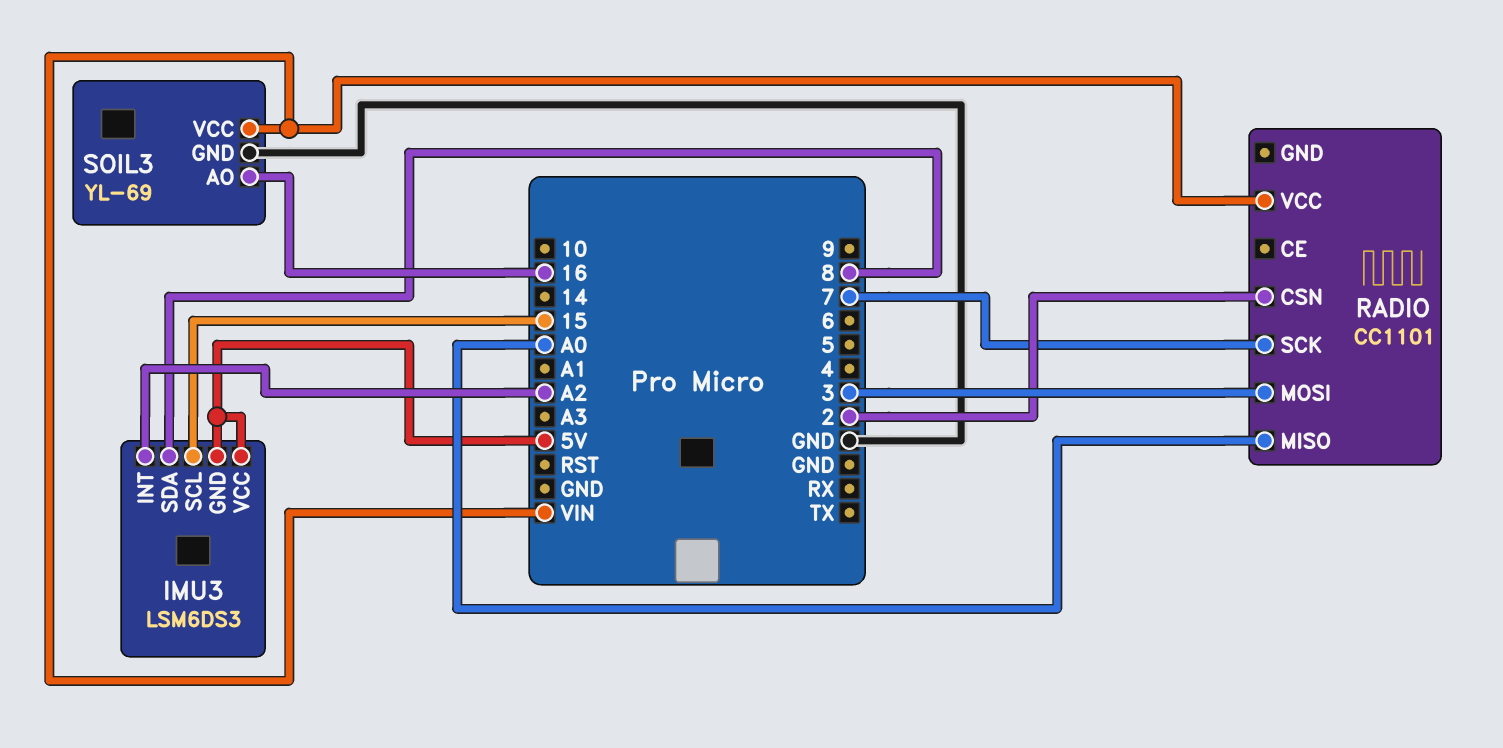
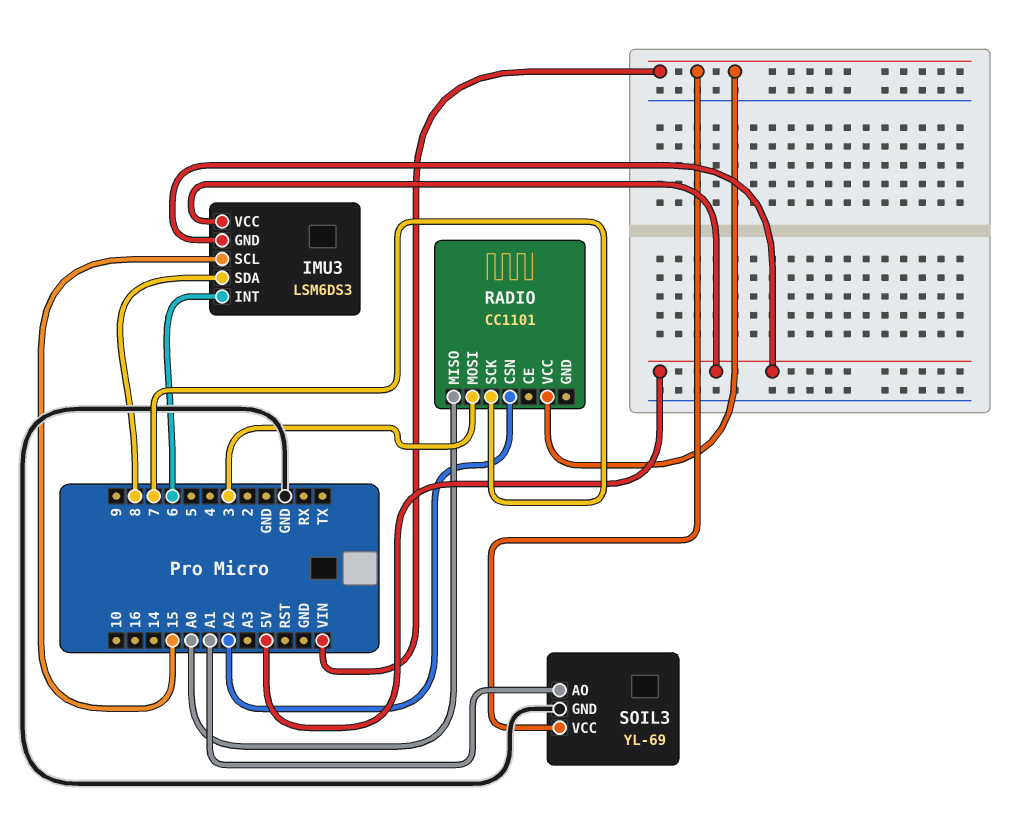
IMU3 pin INT: A2 -> 6
RADIO pin CSN: 2 -> A2
SOIL3 pin AO: 16 -> A1

